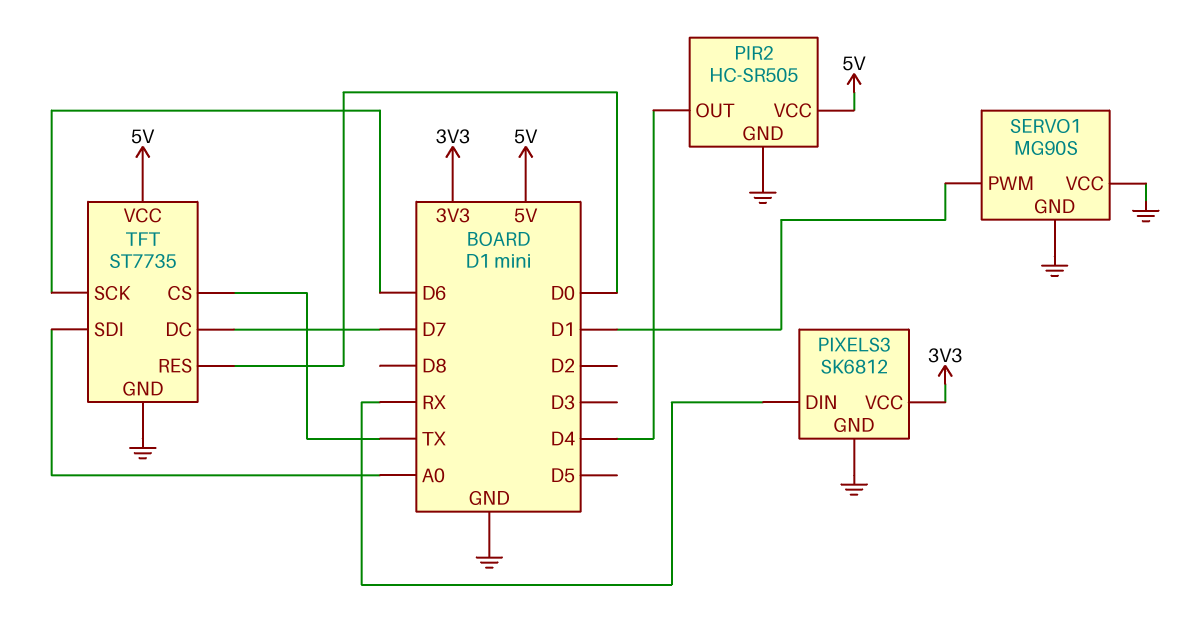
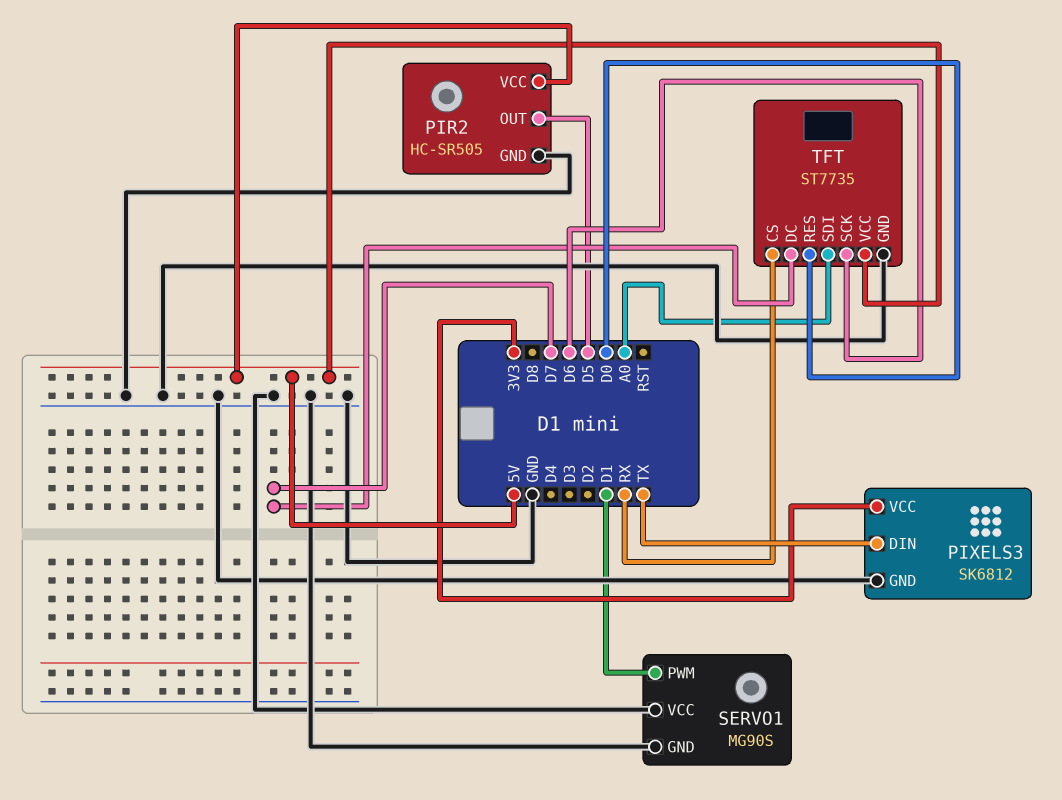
PIR2 pin OUT: D4 -> D5
PIXELS3 pin DIN: RX -> TX
TFT pin CS: TX -> RX

